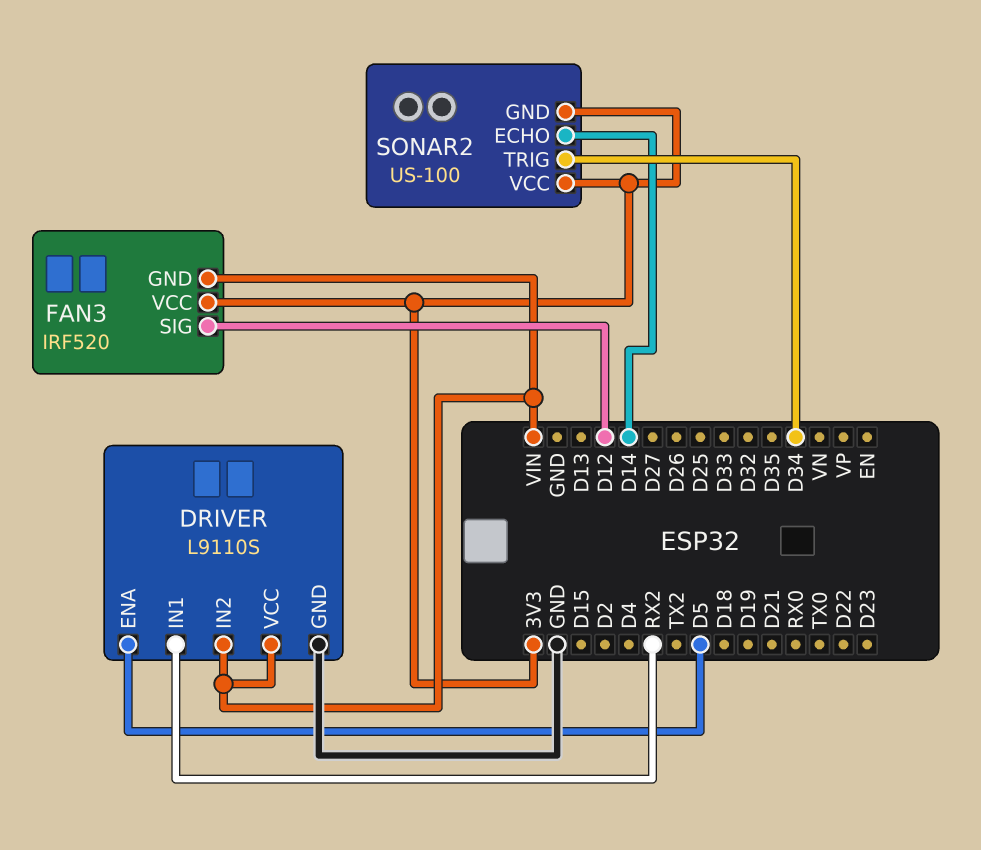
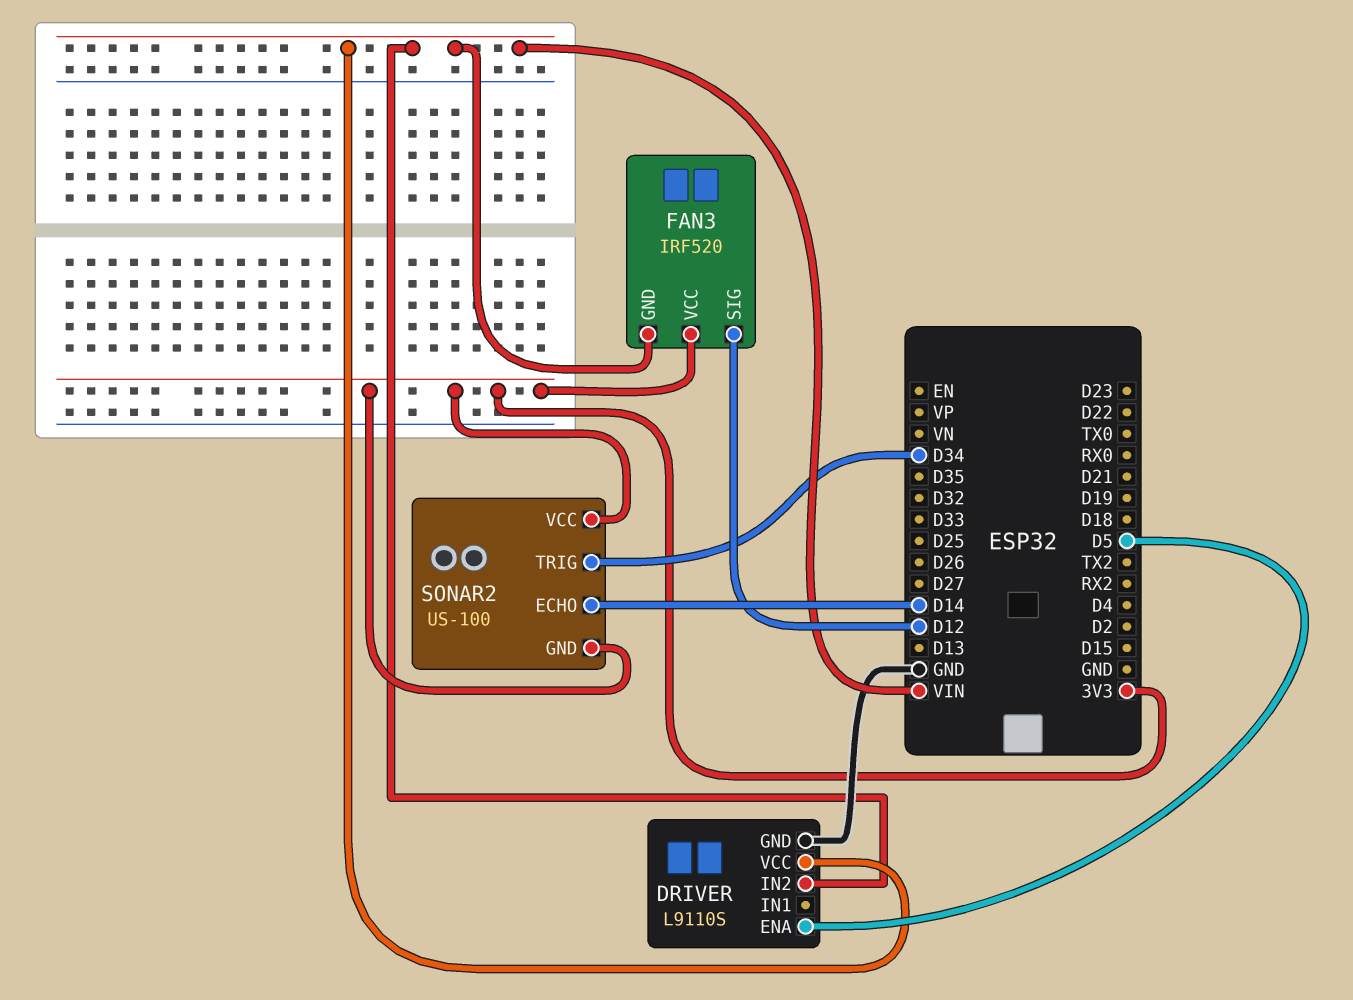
DRIVER pin IN1: RX2 -> none

